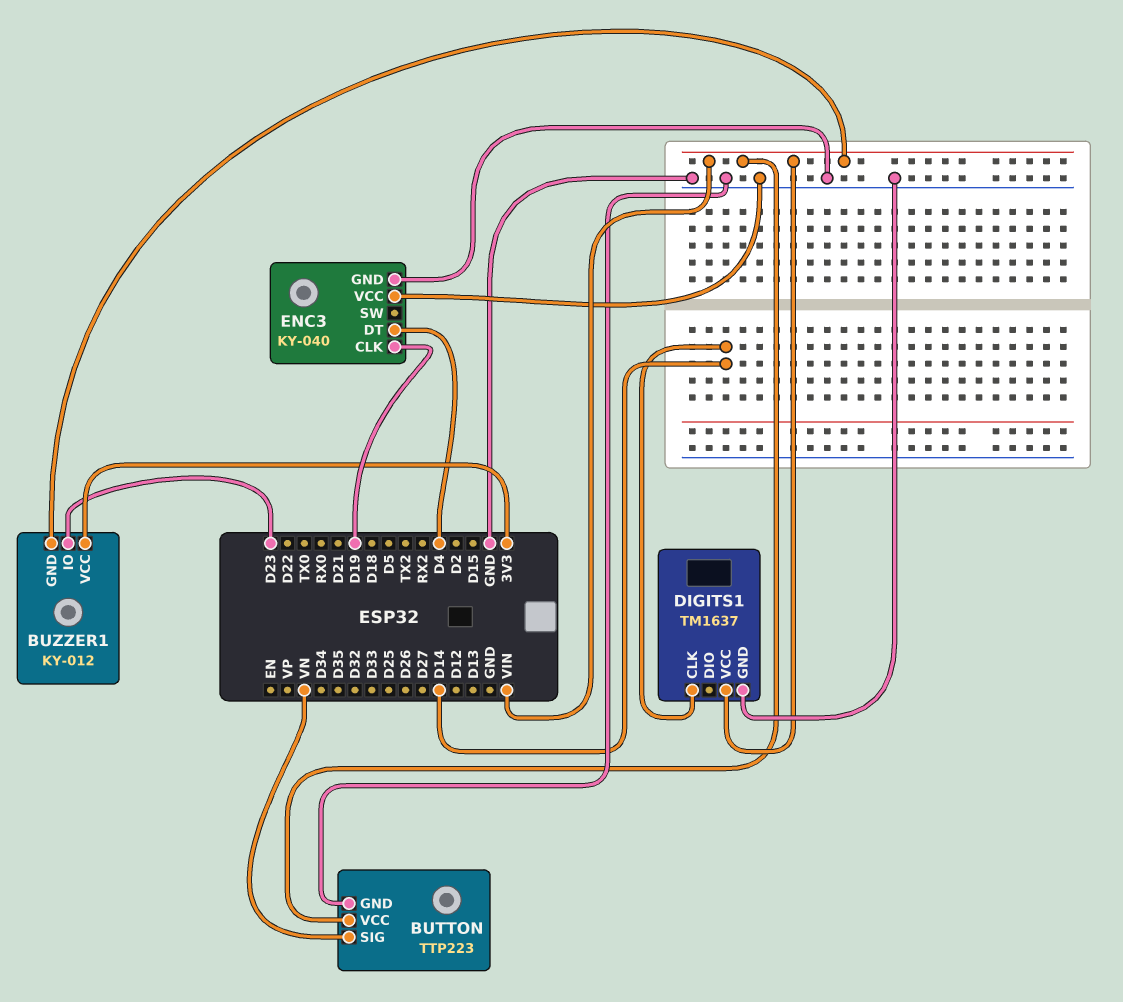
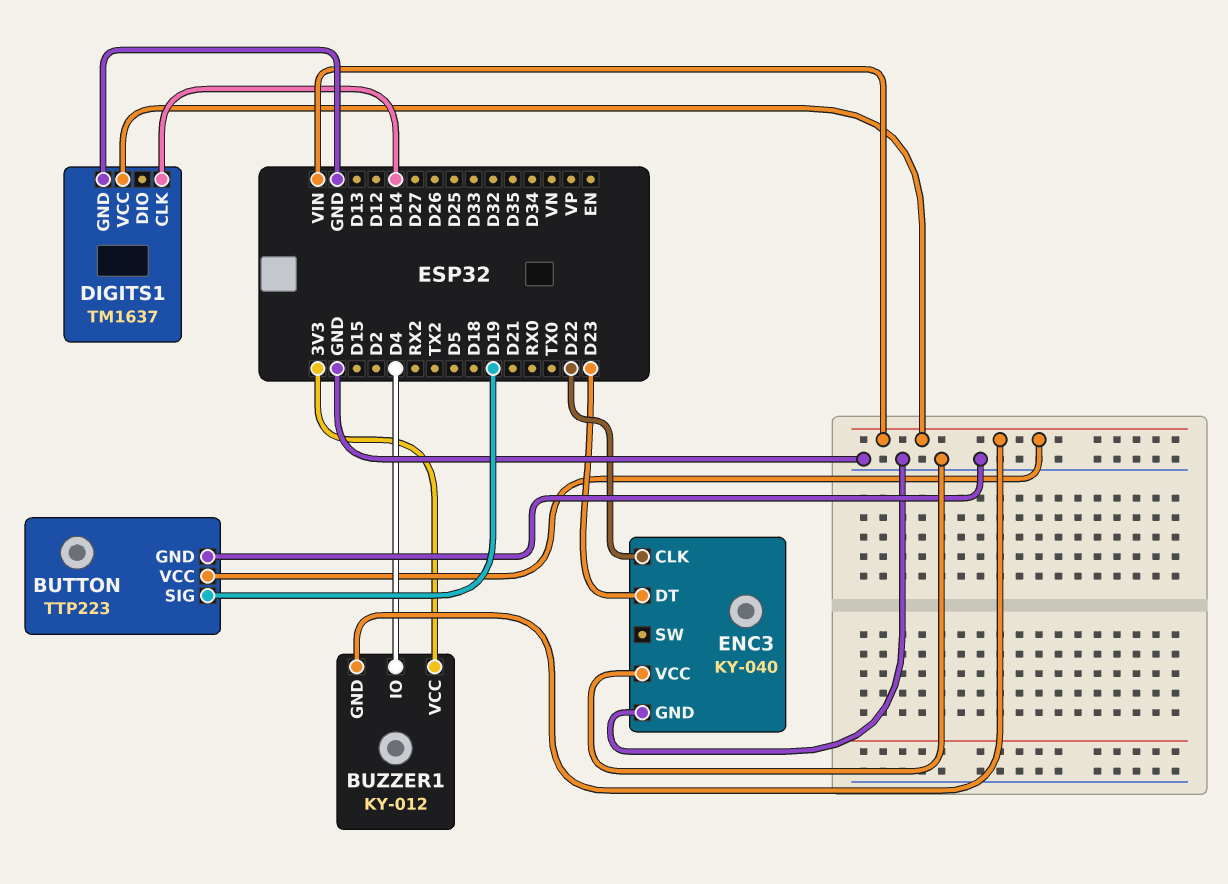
BUTTON pin SIG: VN -> D19
BUZZER1 pin IO: D23 -> D4
ENC3 pin CLK: D19 -> D22
ENC3 pin DT: D4 -> D23

